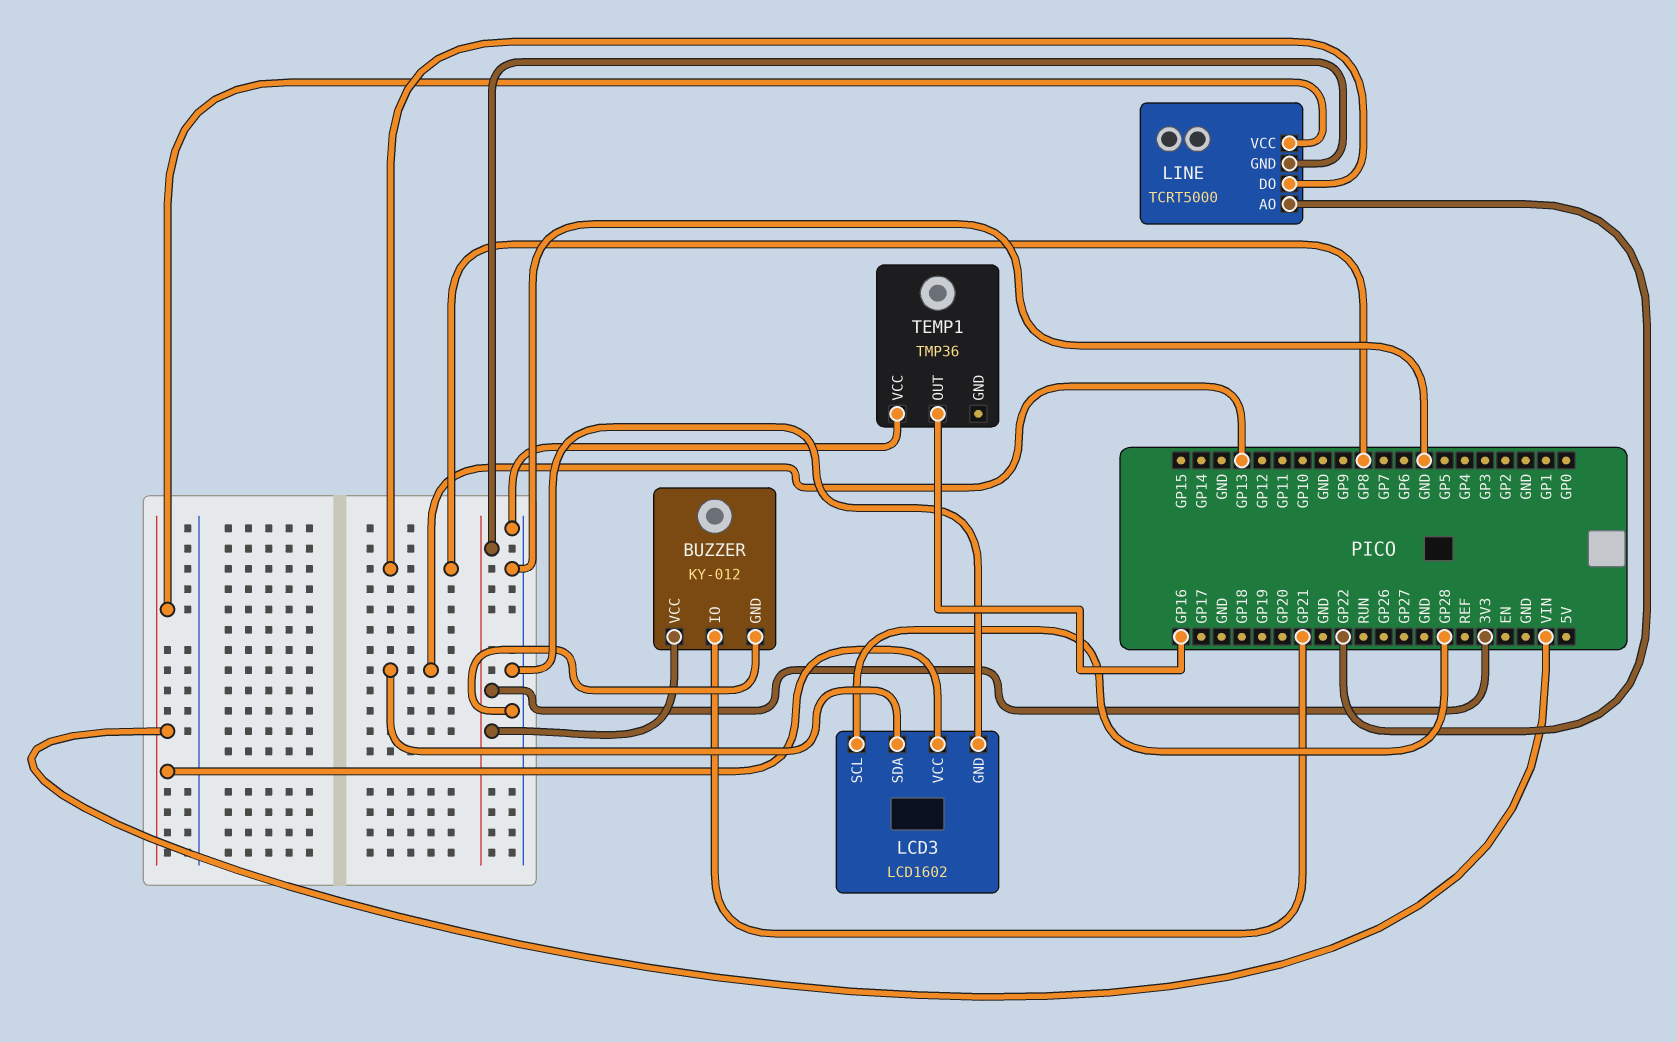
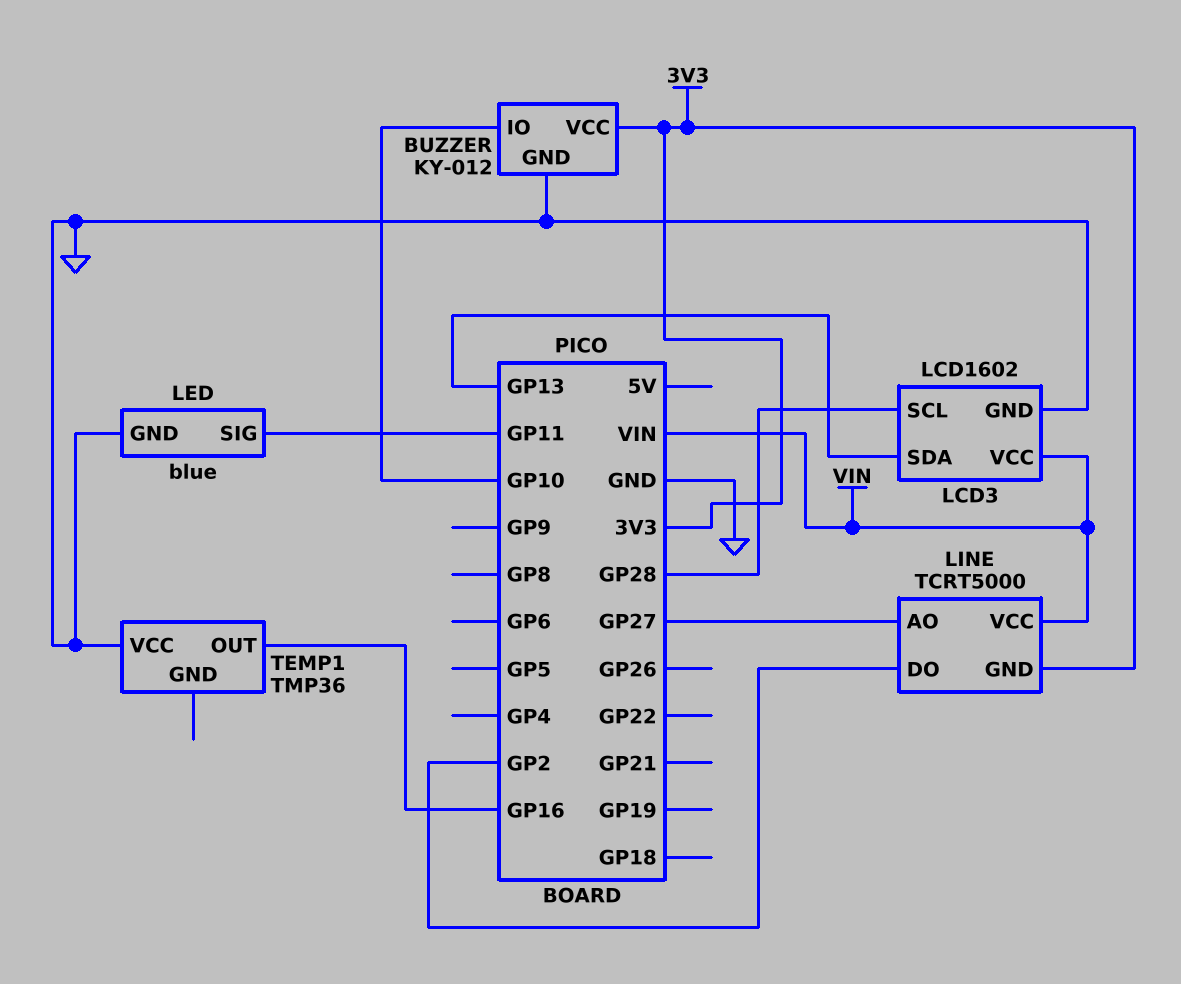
BUZZER pin IO: GP21 -> GP10
LED: none -> blue
LED pin GND: none -> GND
LED pin SIG: none -> GP11
LINE pin AO: GP22 -> GP27
LINE pin DO: GP8 -> GP2

